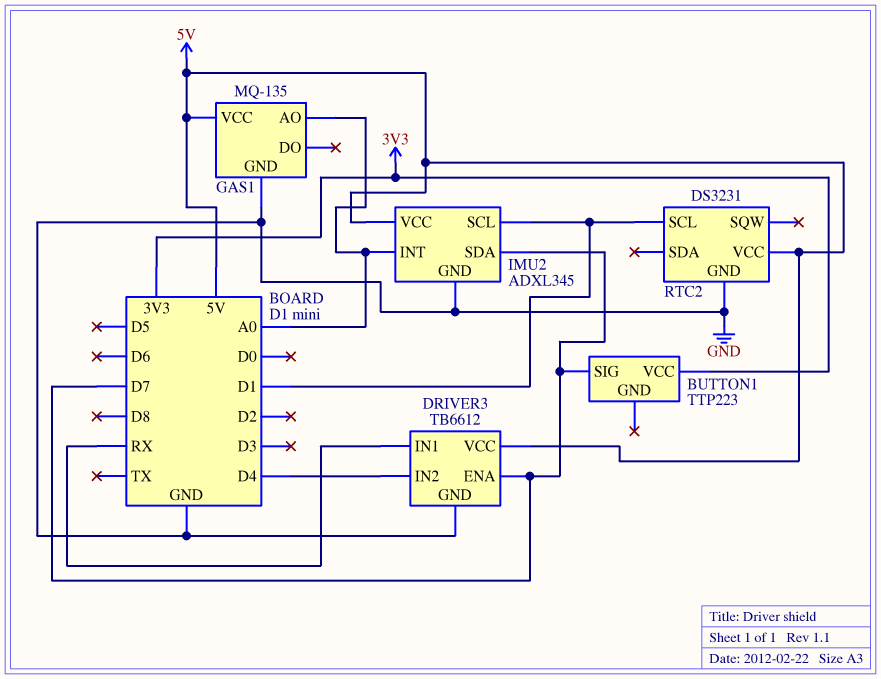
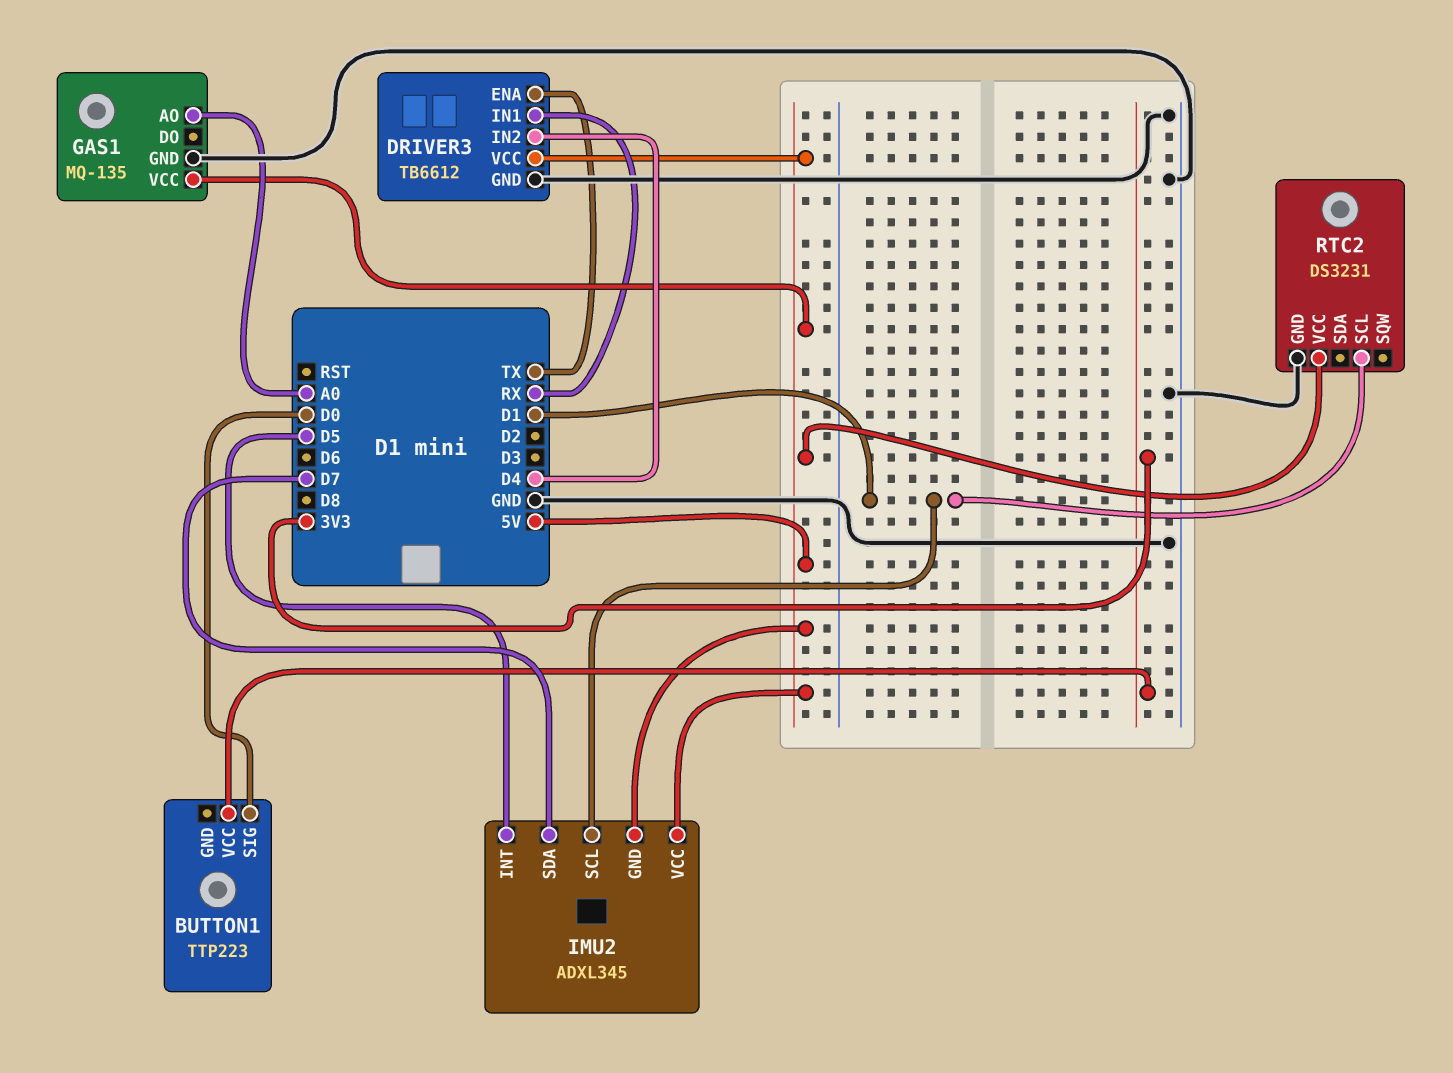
BUTTON1 pin SIG: D7 -> D0
DRIVER3 pin ENA: D7 -> TX
IMU2 pin GND: GND -> 5V
IMU2 pin INT: A0 -> D5

